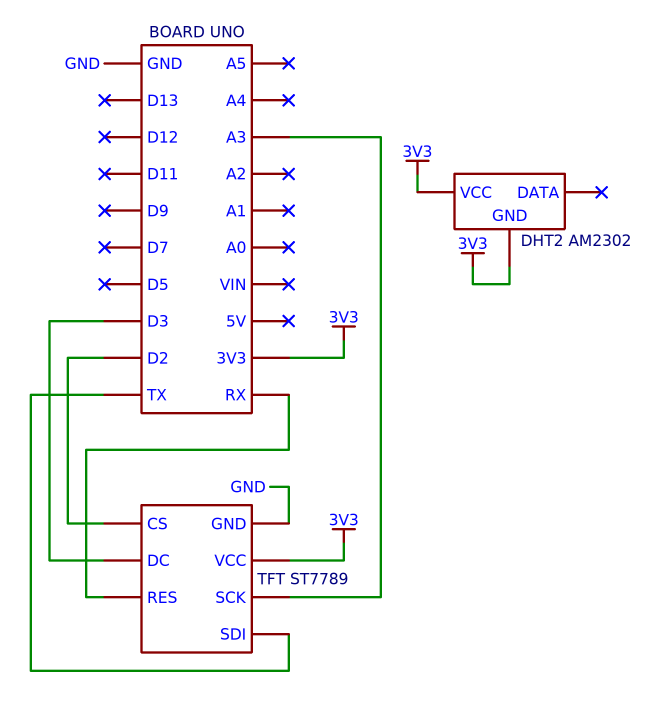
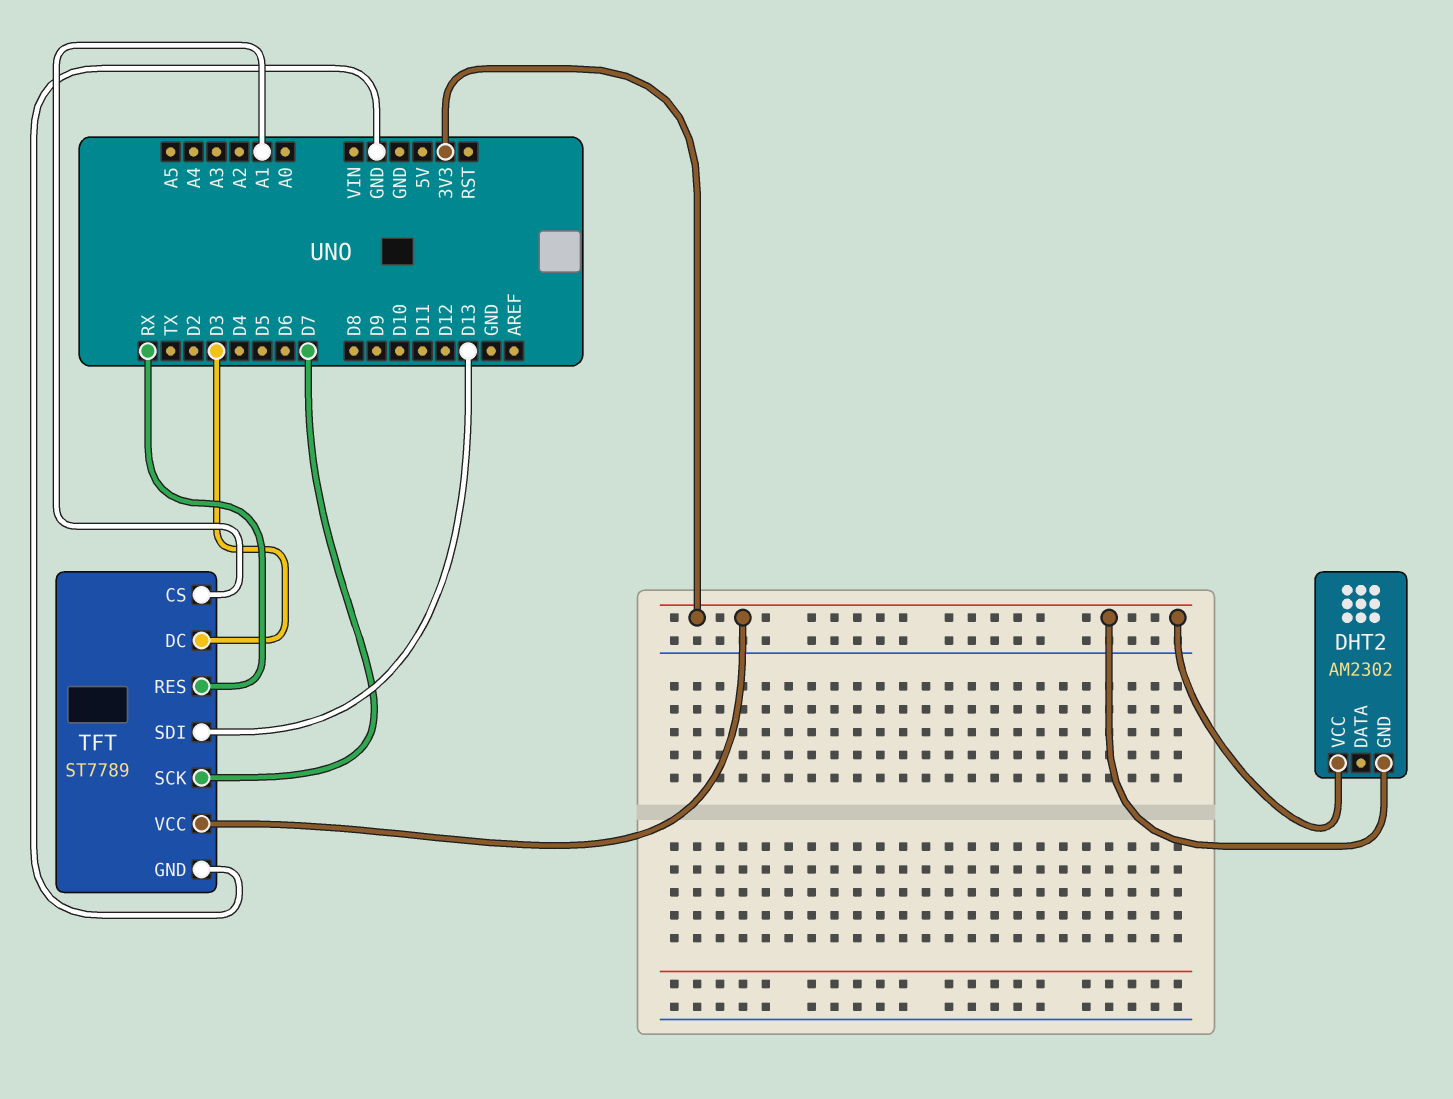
TFT pin CS: D2 -> A1
TFT pin SCK: A3 -> D7
TFT pin SDI: TX -> D13

